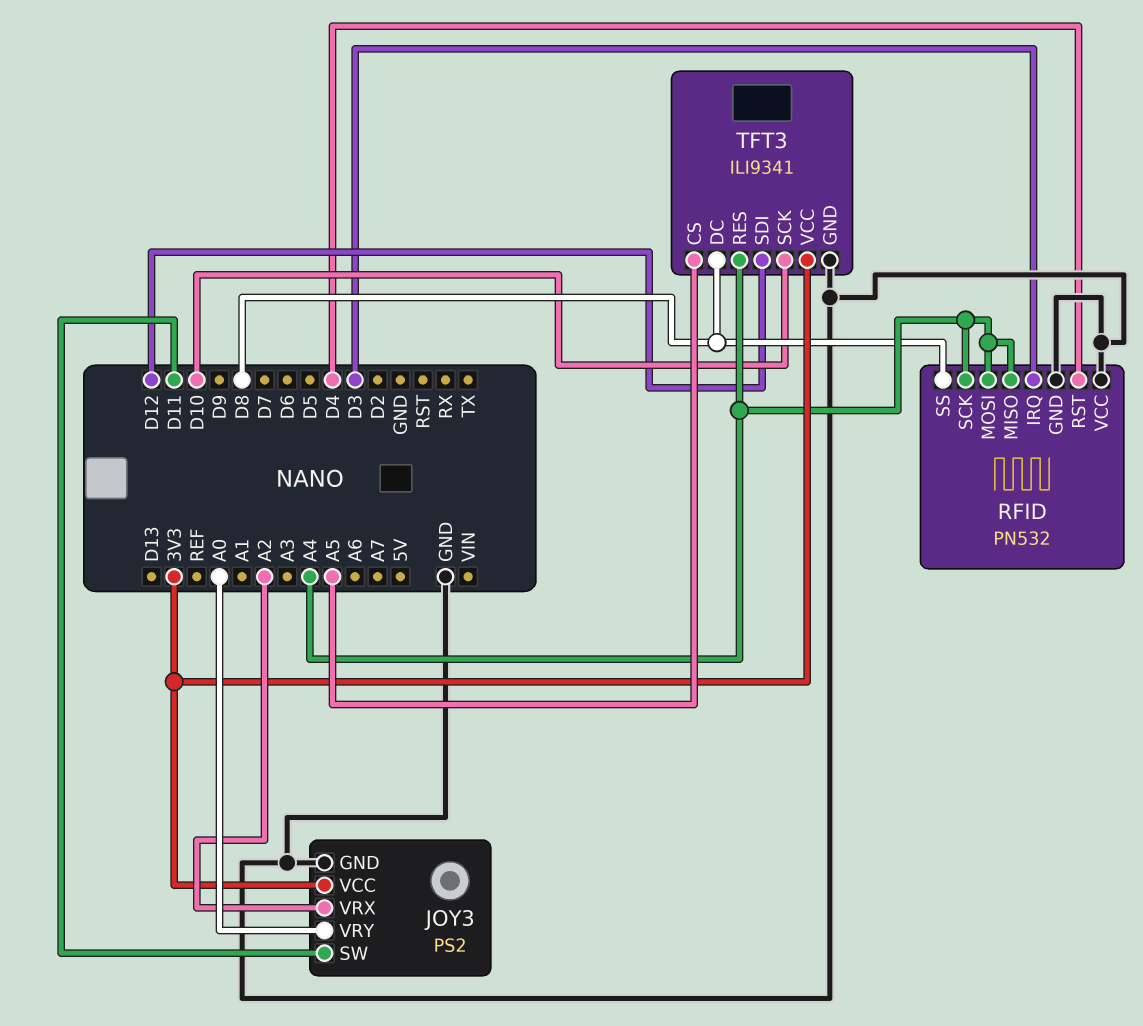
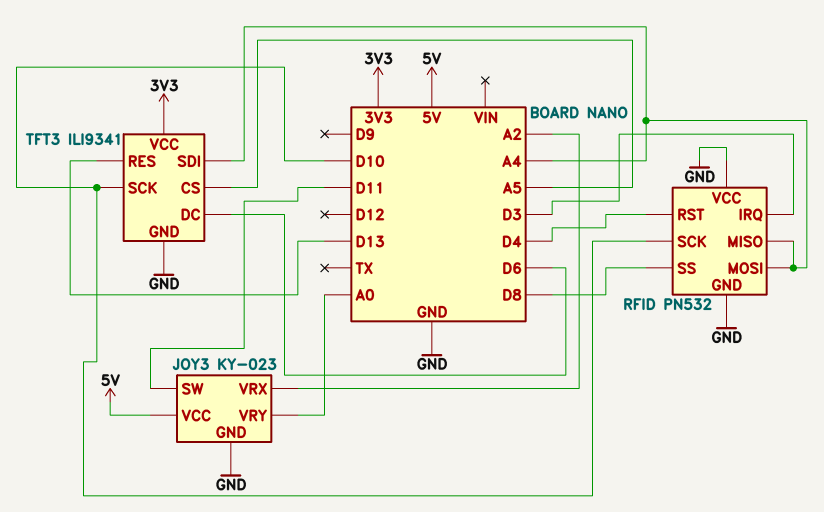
JOY3: PS2 -> KY-023
JOY3 pin VCC: 3V3 -> 5V
RFID pin SCK: A4 -> D10
TFT3 pin DC: D8 -> D6
TFT3 pin RES: A4 -> D13
TFT3 pin SDI: D12 -> A4

